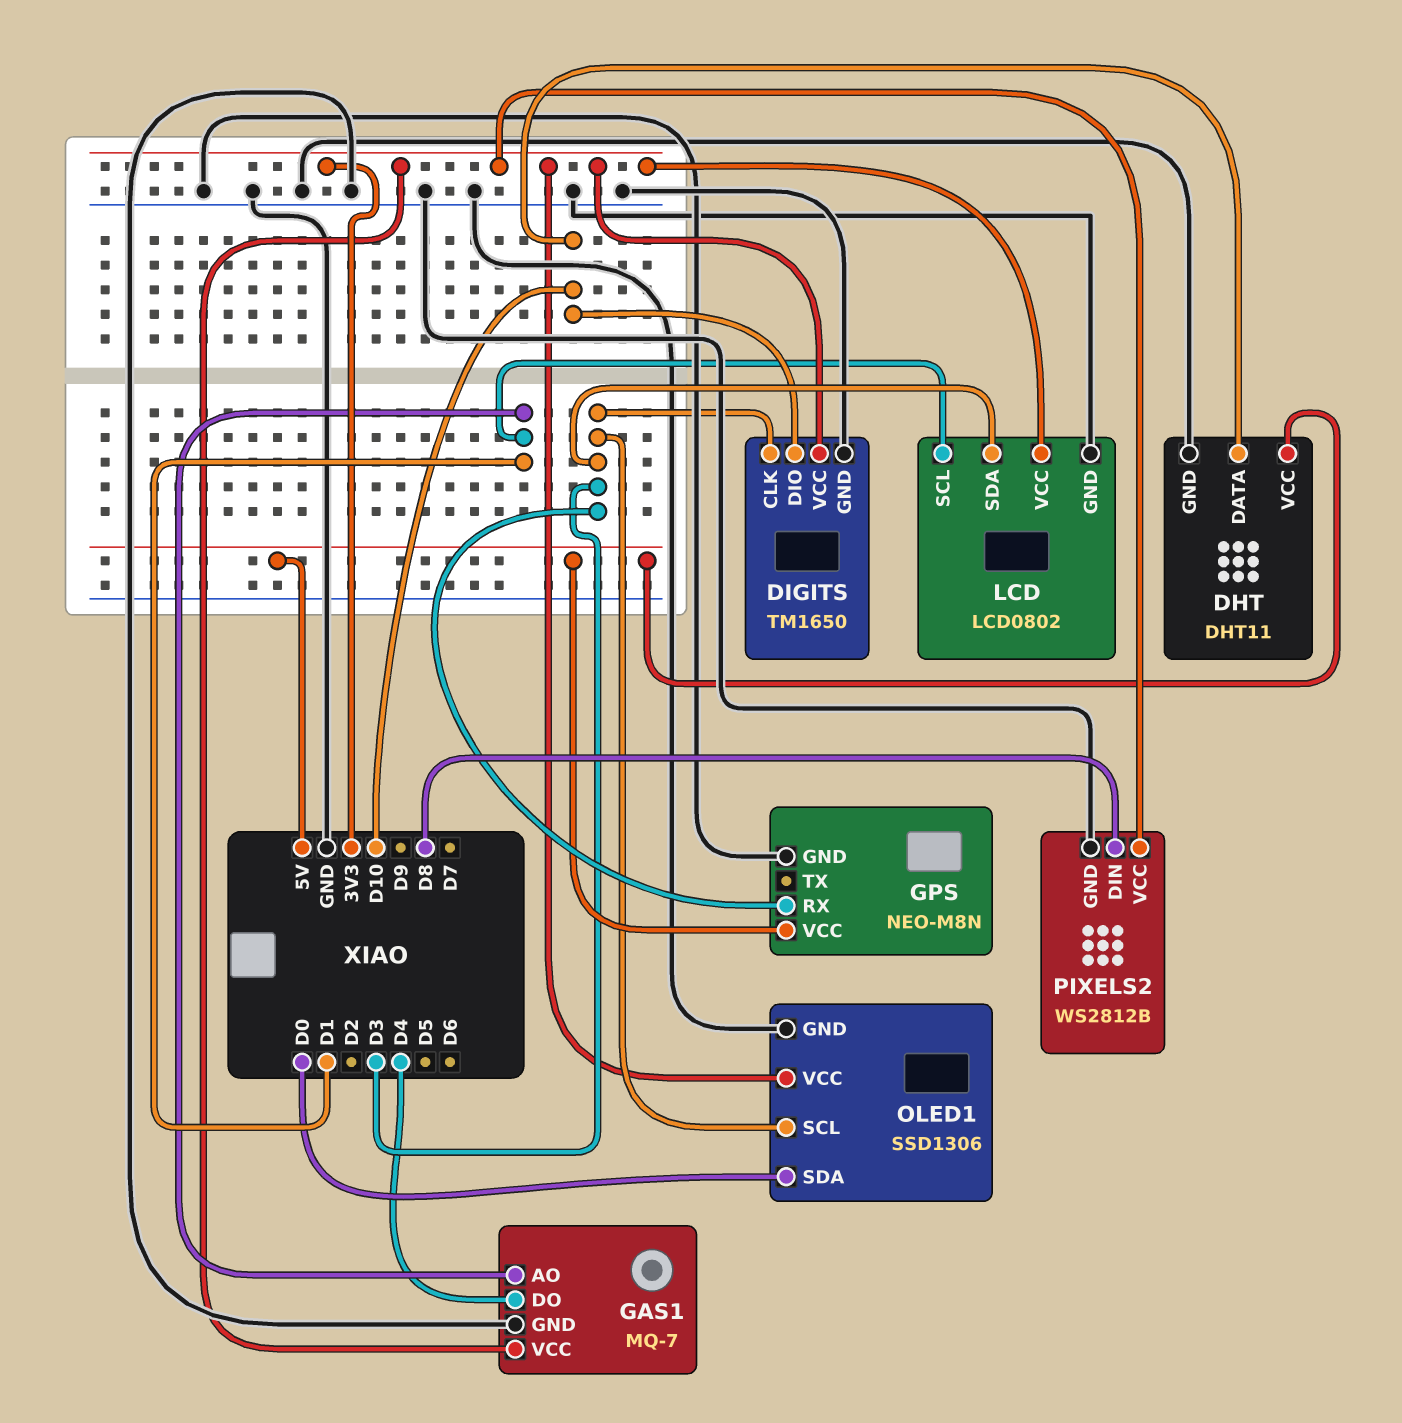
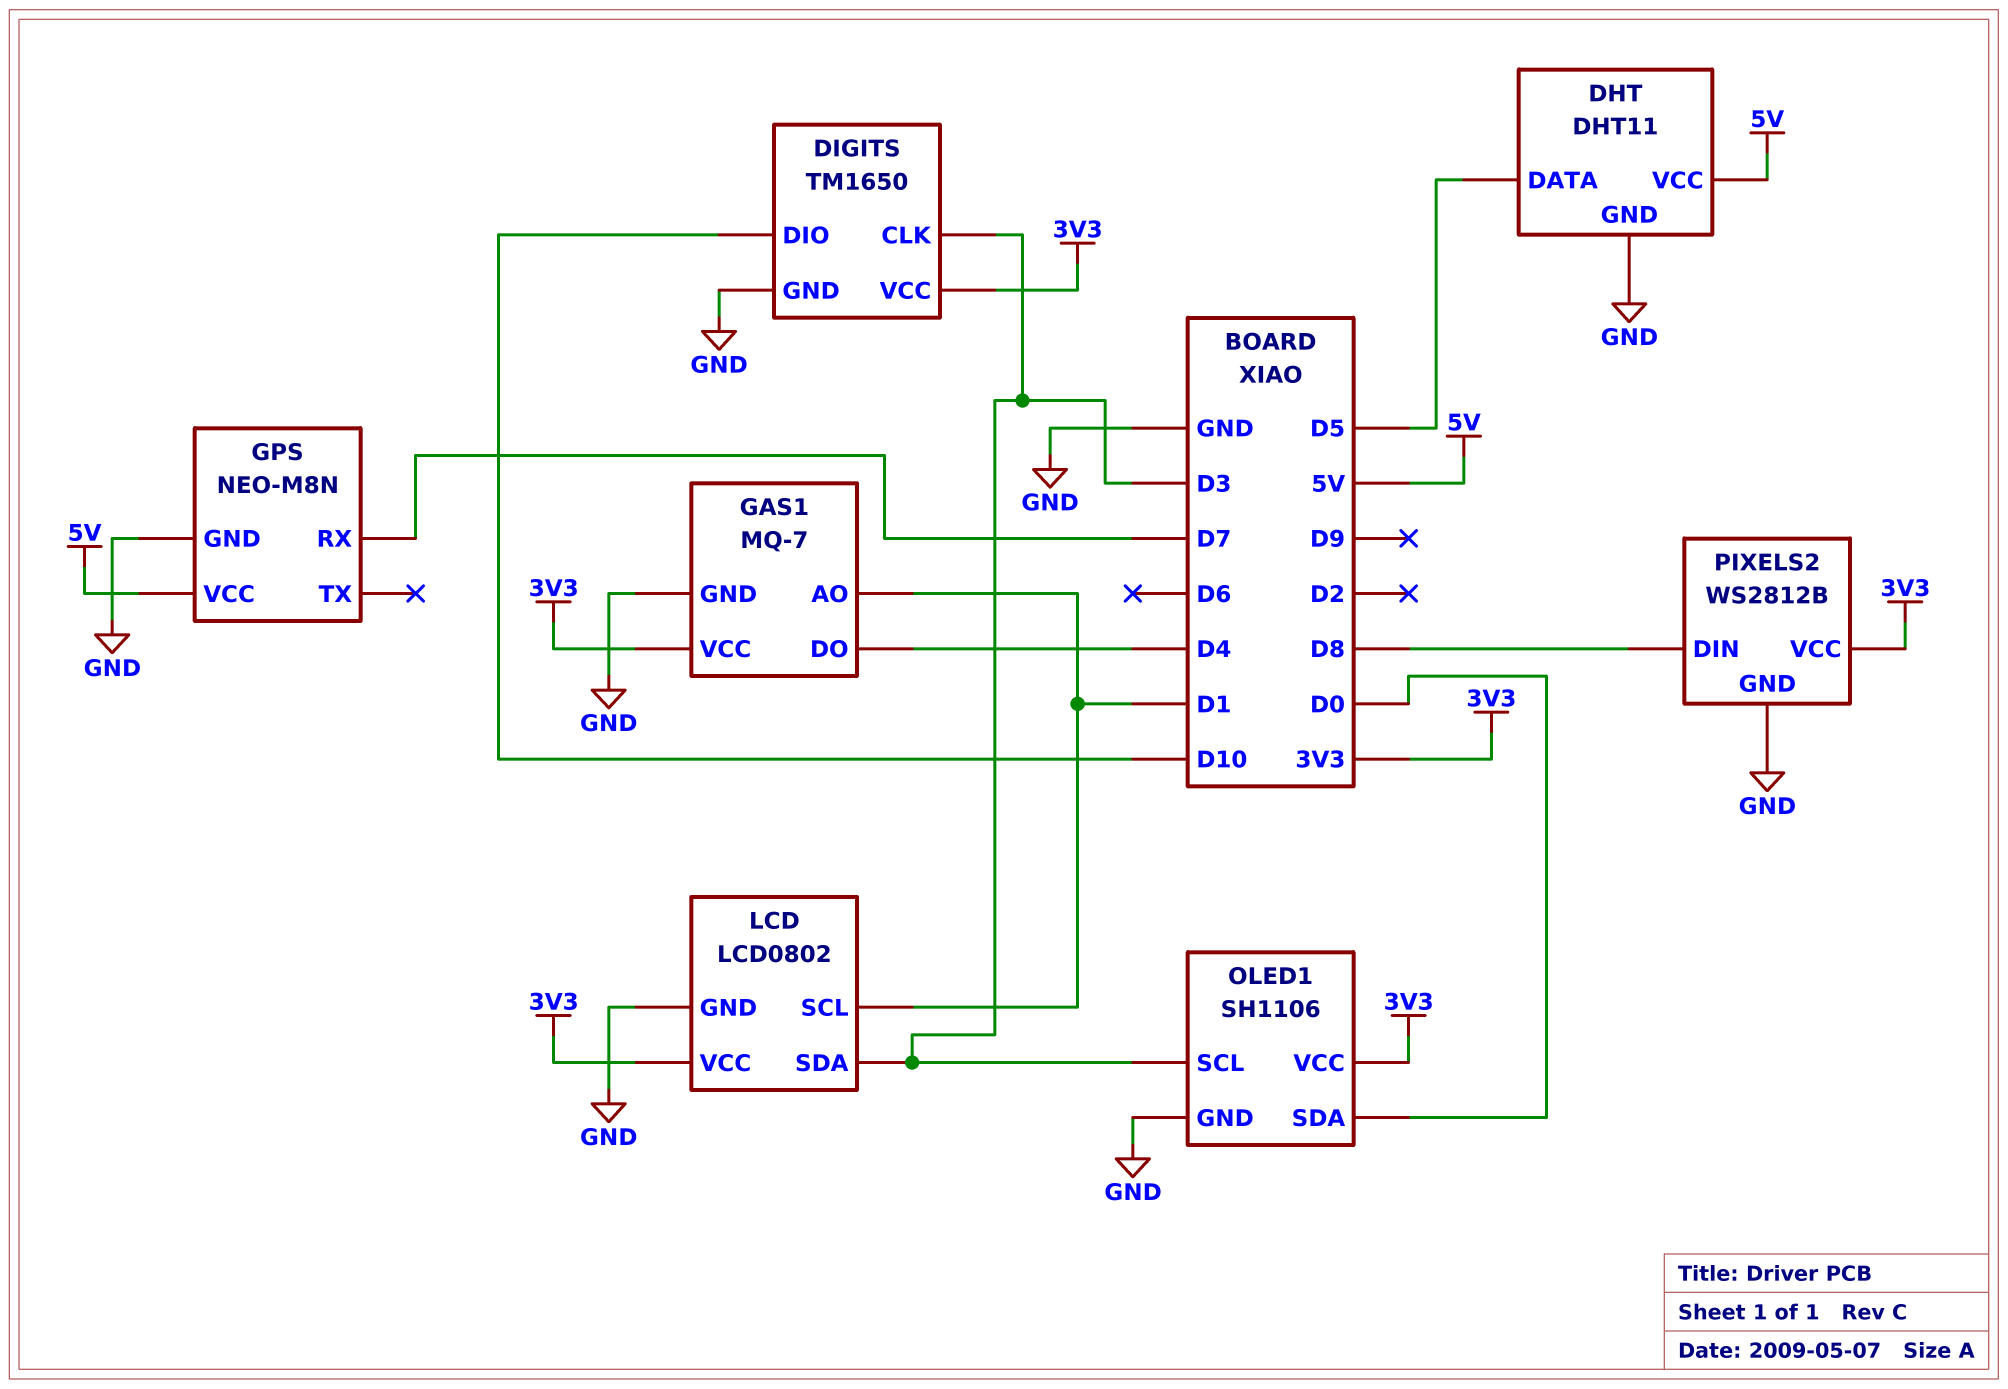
DHT pin DATA: D10 -> D5
GPS pin RX: D3 -> D7
OLED1: SSD1306 -> SH1106

